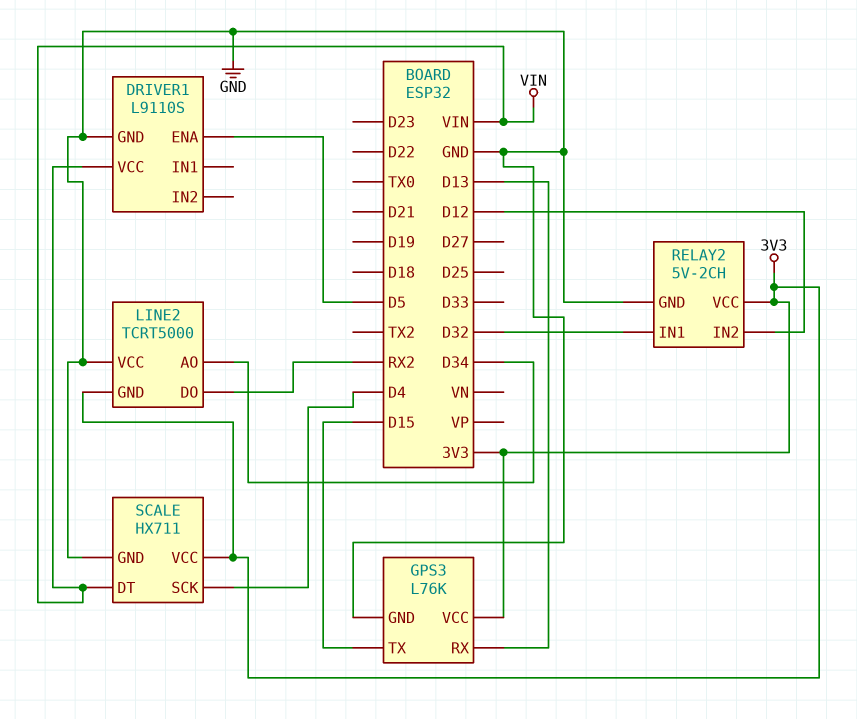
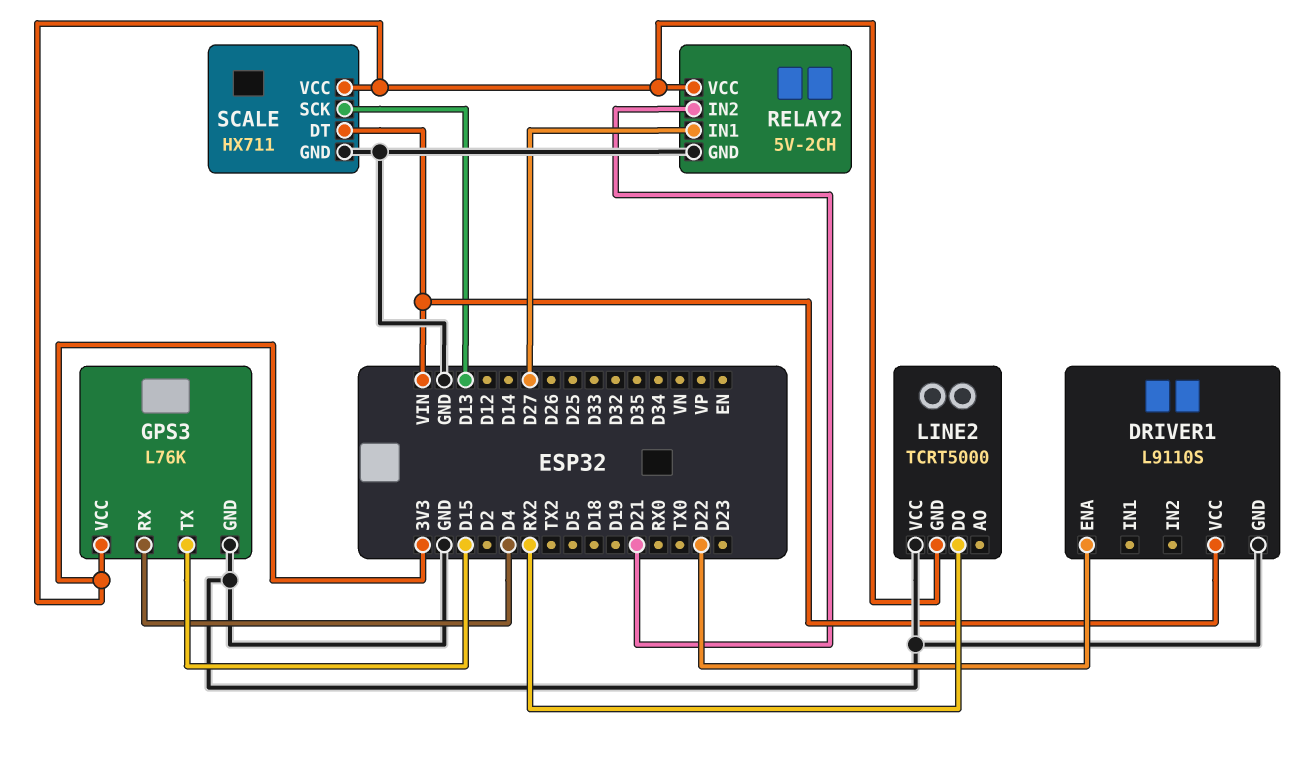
DRIVER1 pin ENA: D5 -> D22
GPS3 pin RX: D13 -> D4
LINE2 pin AO: D34 -> none
RELAY2 pin IN1: D32 -> D27
RELAY2 pin IN2: D12 -> D21
SCALE pin SCK: D4 -> D13

